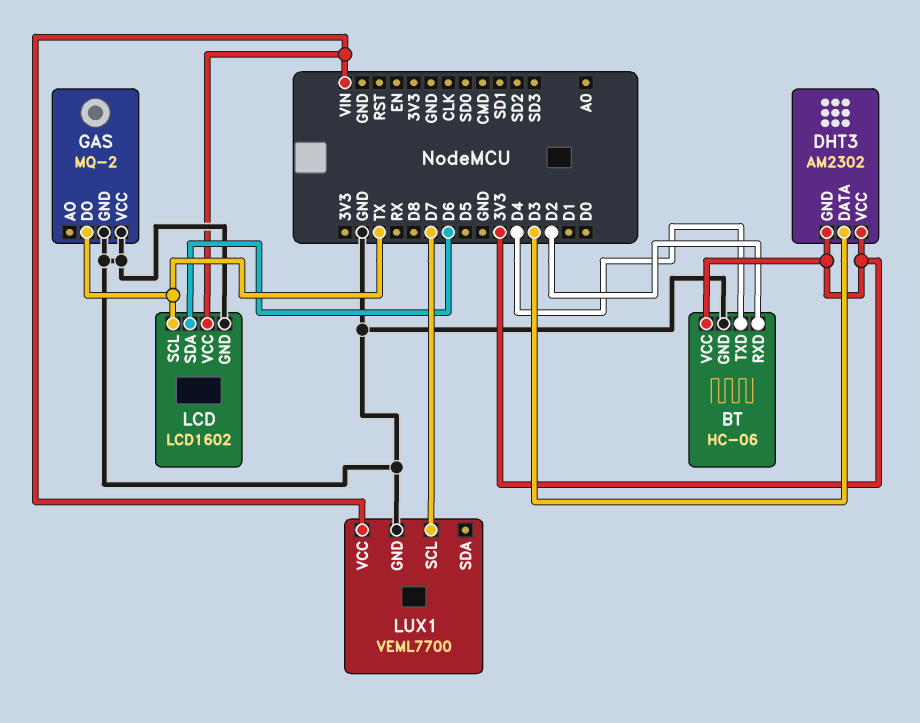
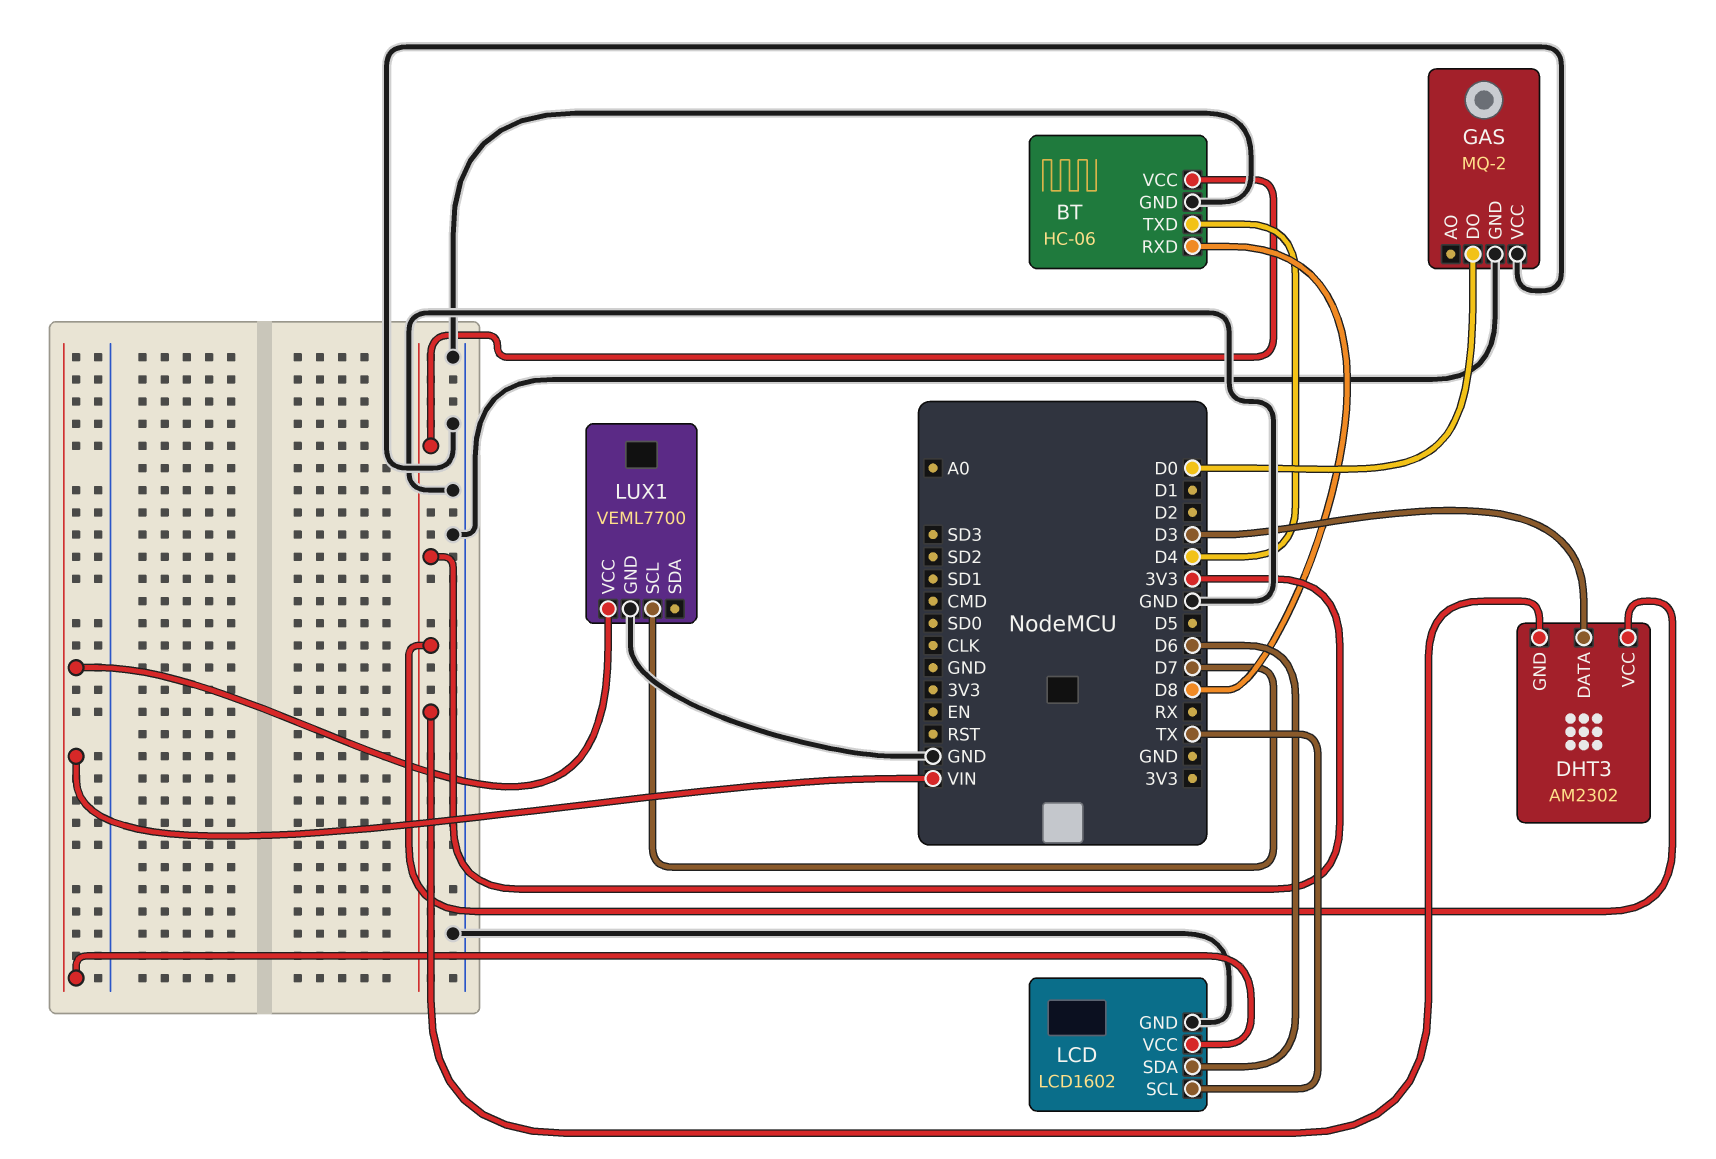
BT pin RXD: D2 -> D8
GAS pin DO: TX -> D0

